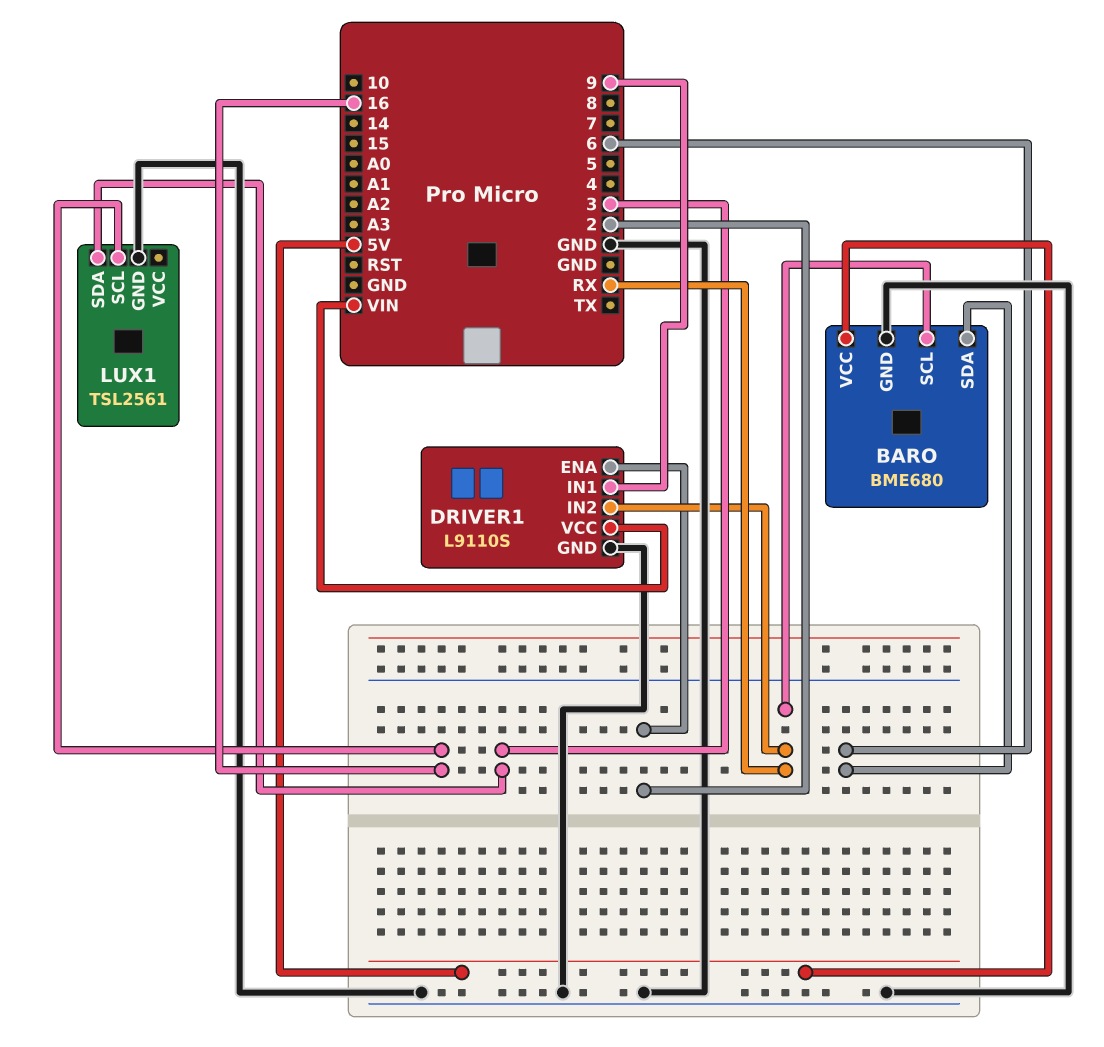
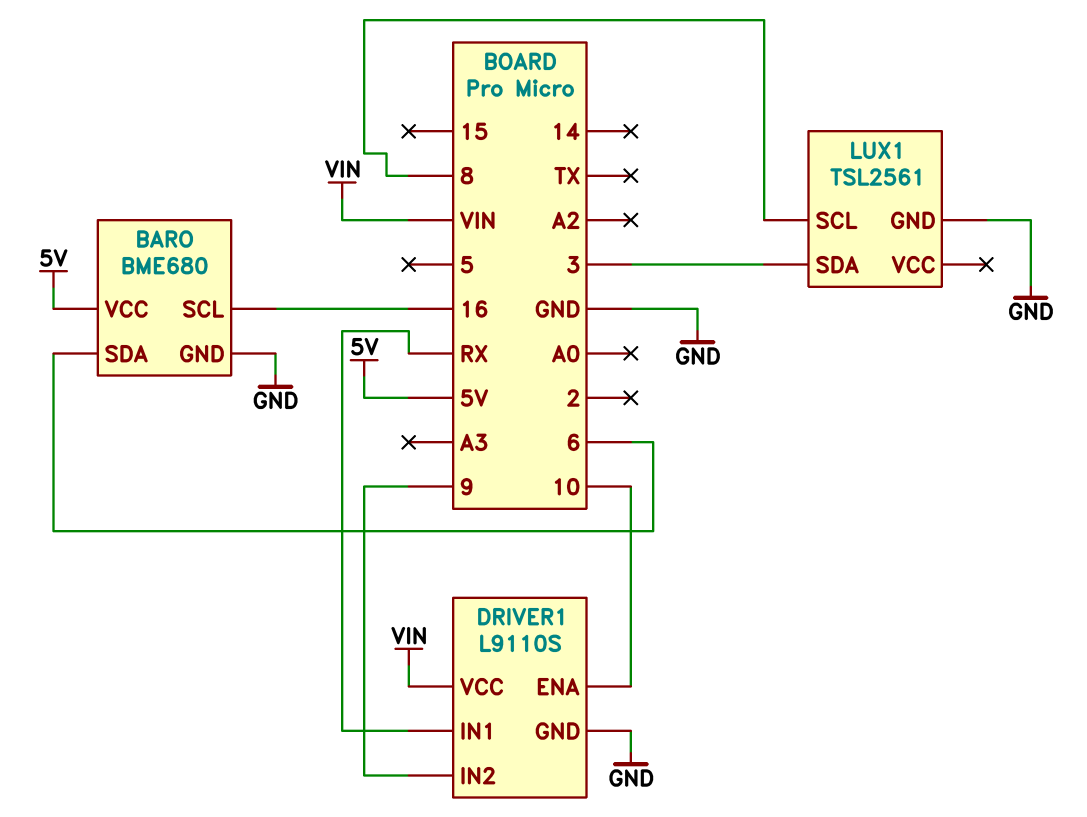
BARO pin SCL: RX -> 16
DRIVER1 pin ENA: 2 -> 10
DRIVER1 pin IN1: 9 -> RX
DRIVER1 pin IN2: RX -> 9
LUX1 pin SCL: 16 -> 8

